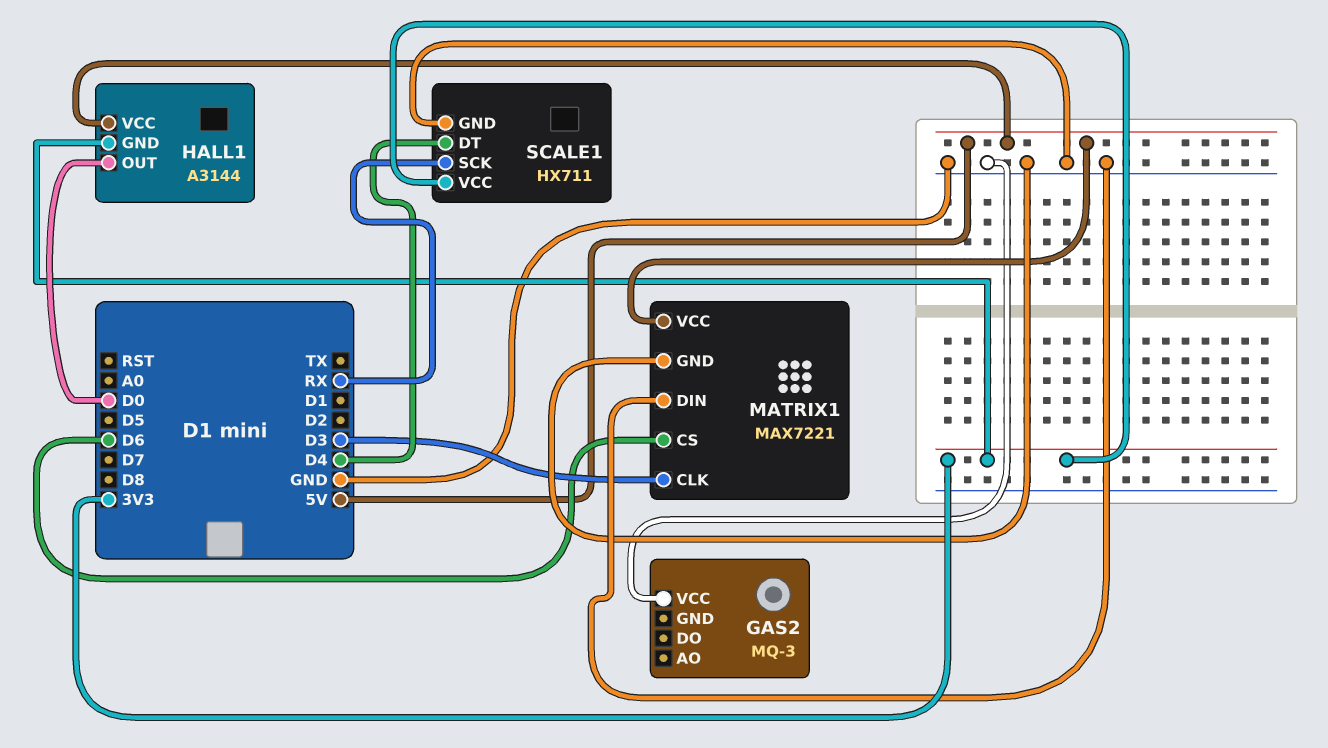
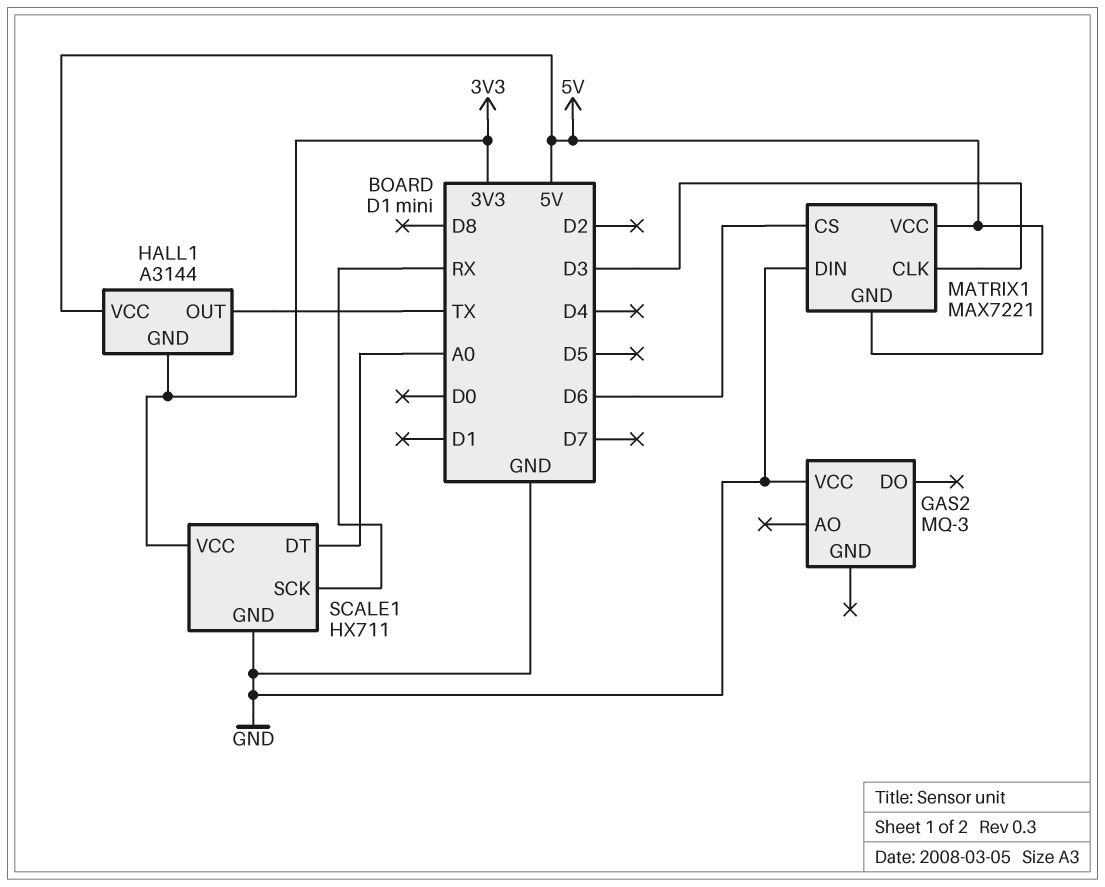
HALL1 pin OUT: D0 -> TX
MATRIX1 pin GND: GND -> 5V
SCALE1 pin DT: D4 -> A0

